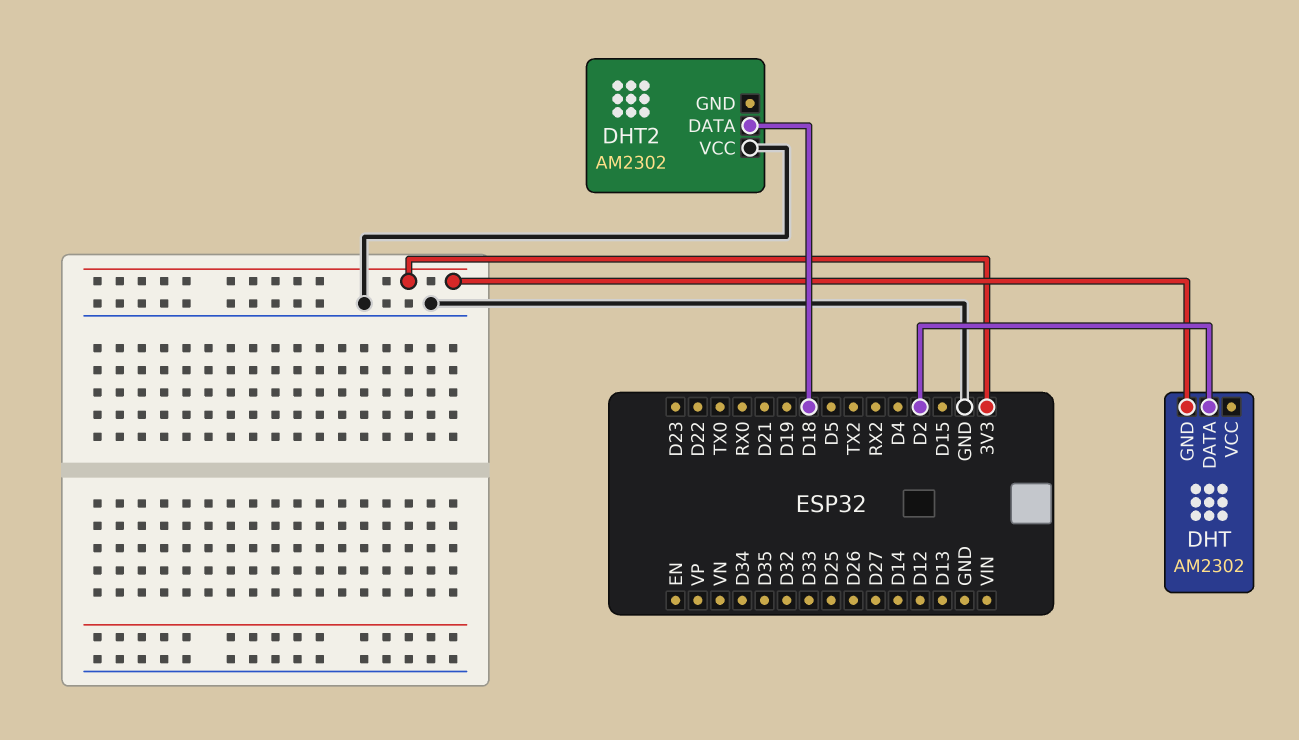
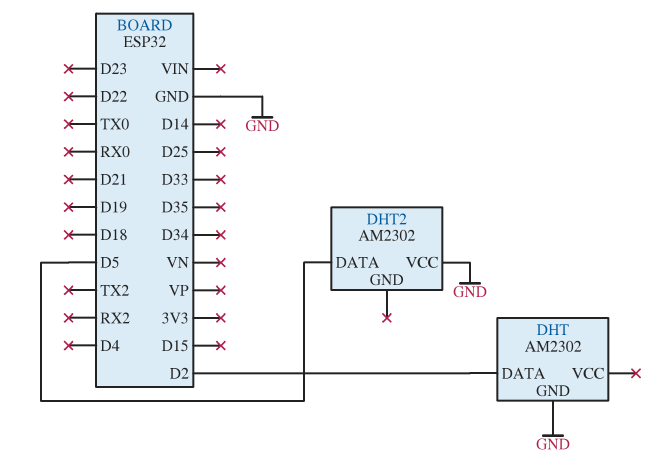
DHT pin GND: 3V3 -> GND
DHT2 pin DATA: D18 -> D5

